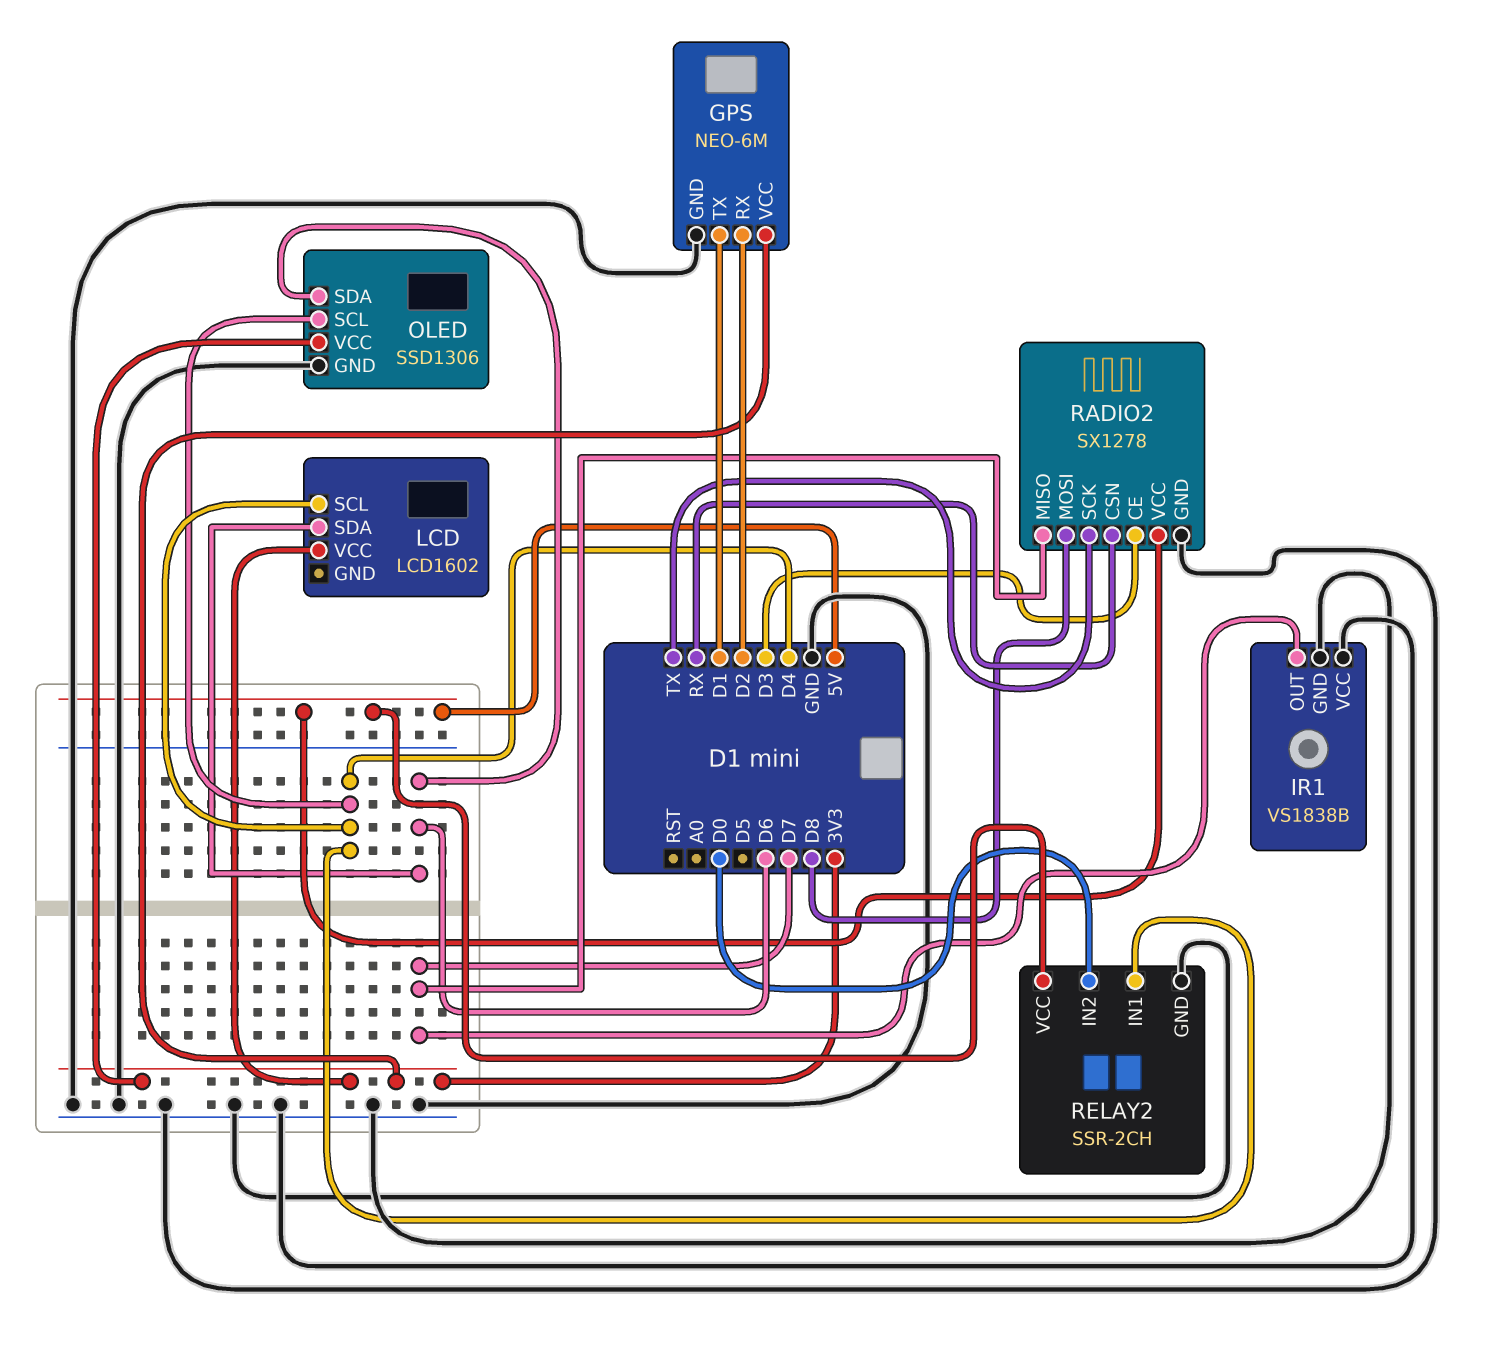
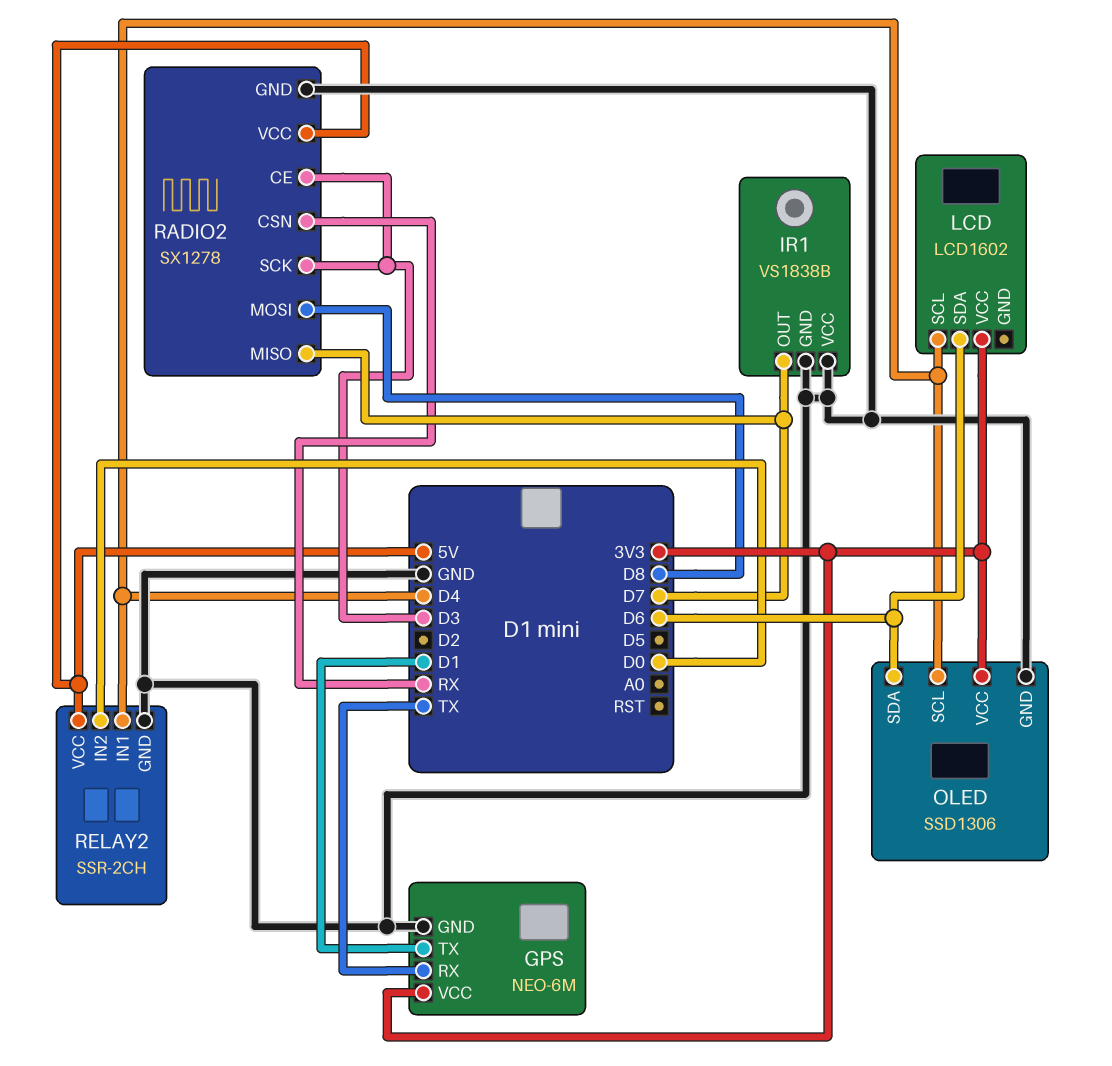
GPS pin RX: D2 -> TX
RADIO2 pin SCK: TX -> D3

